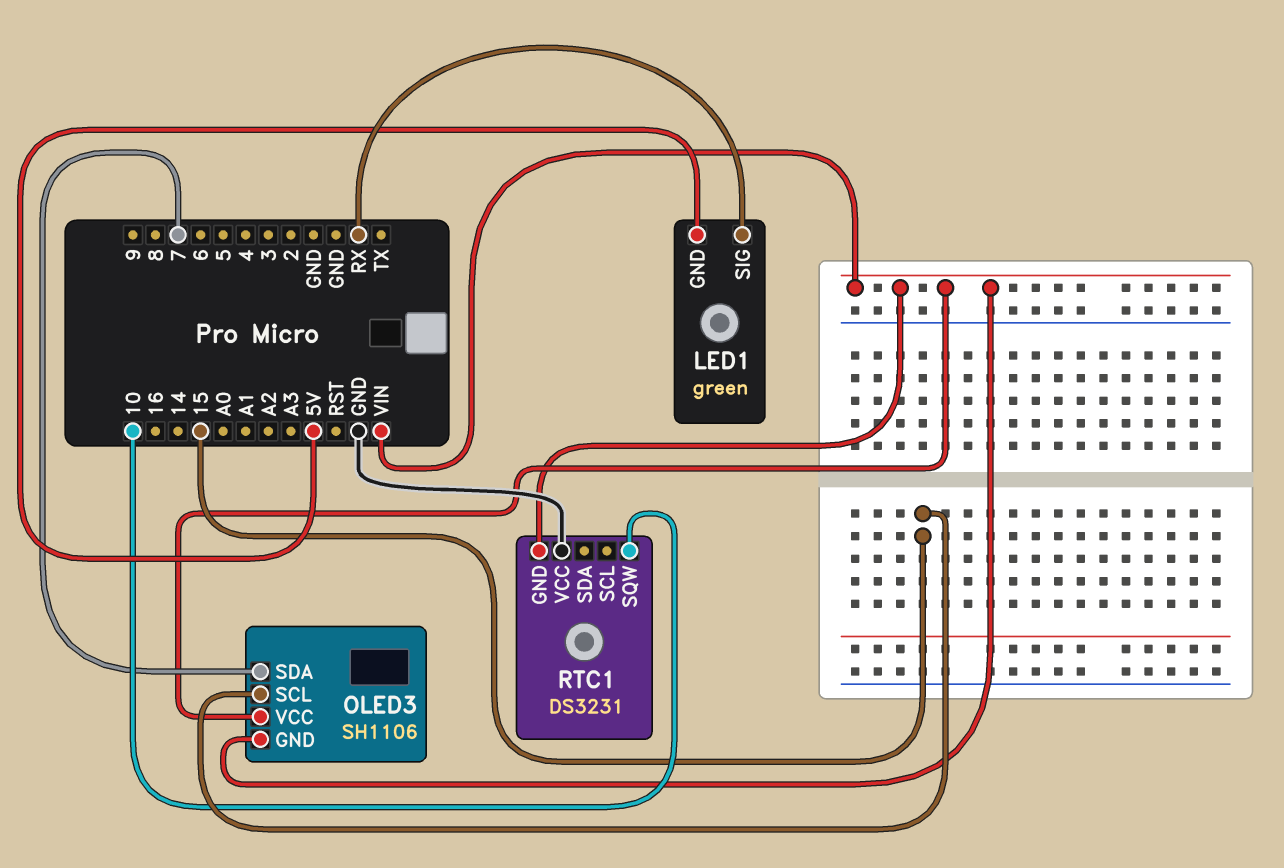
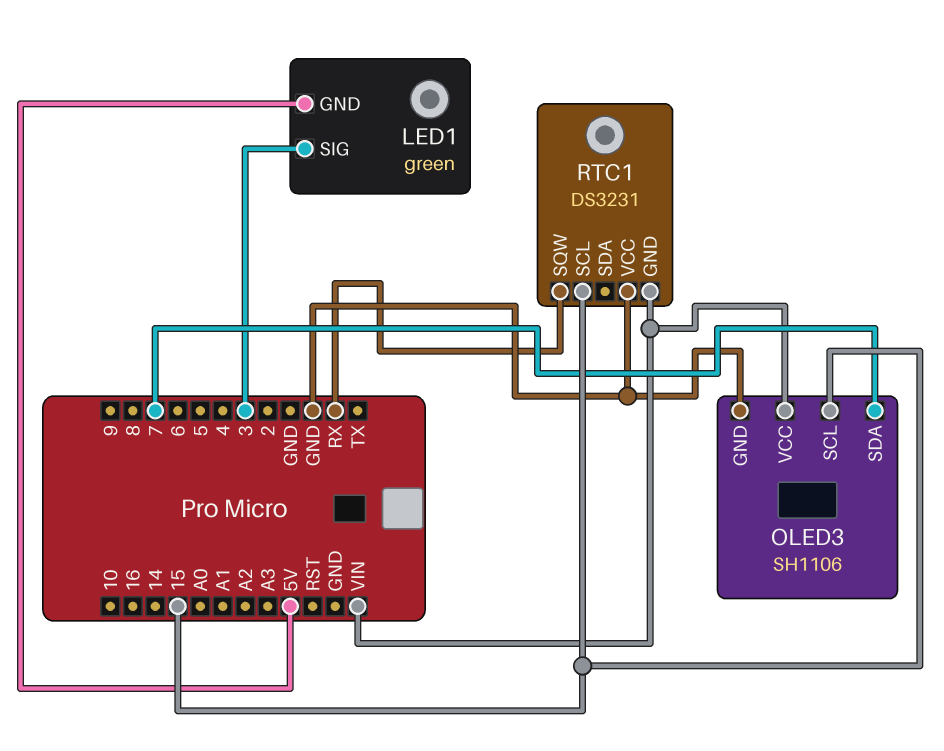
LED1 pin SIG: RX -> 3
OLED3 pin GND: VIN -> GND
RTC1 pin SCL: none -> 15
RTC1 pin SQW: 10 -> RX

